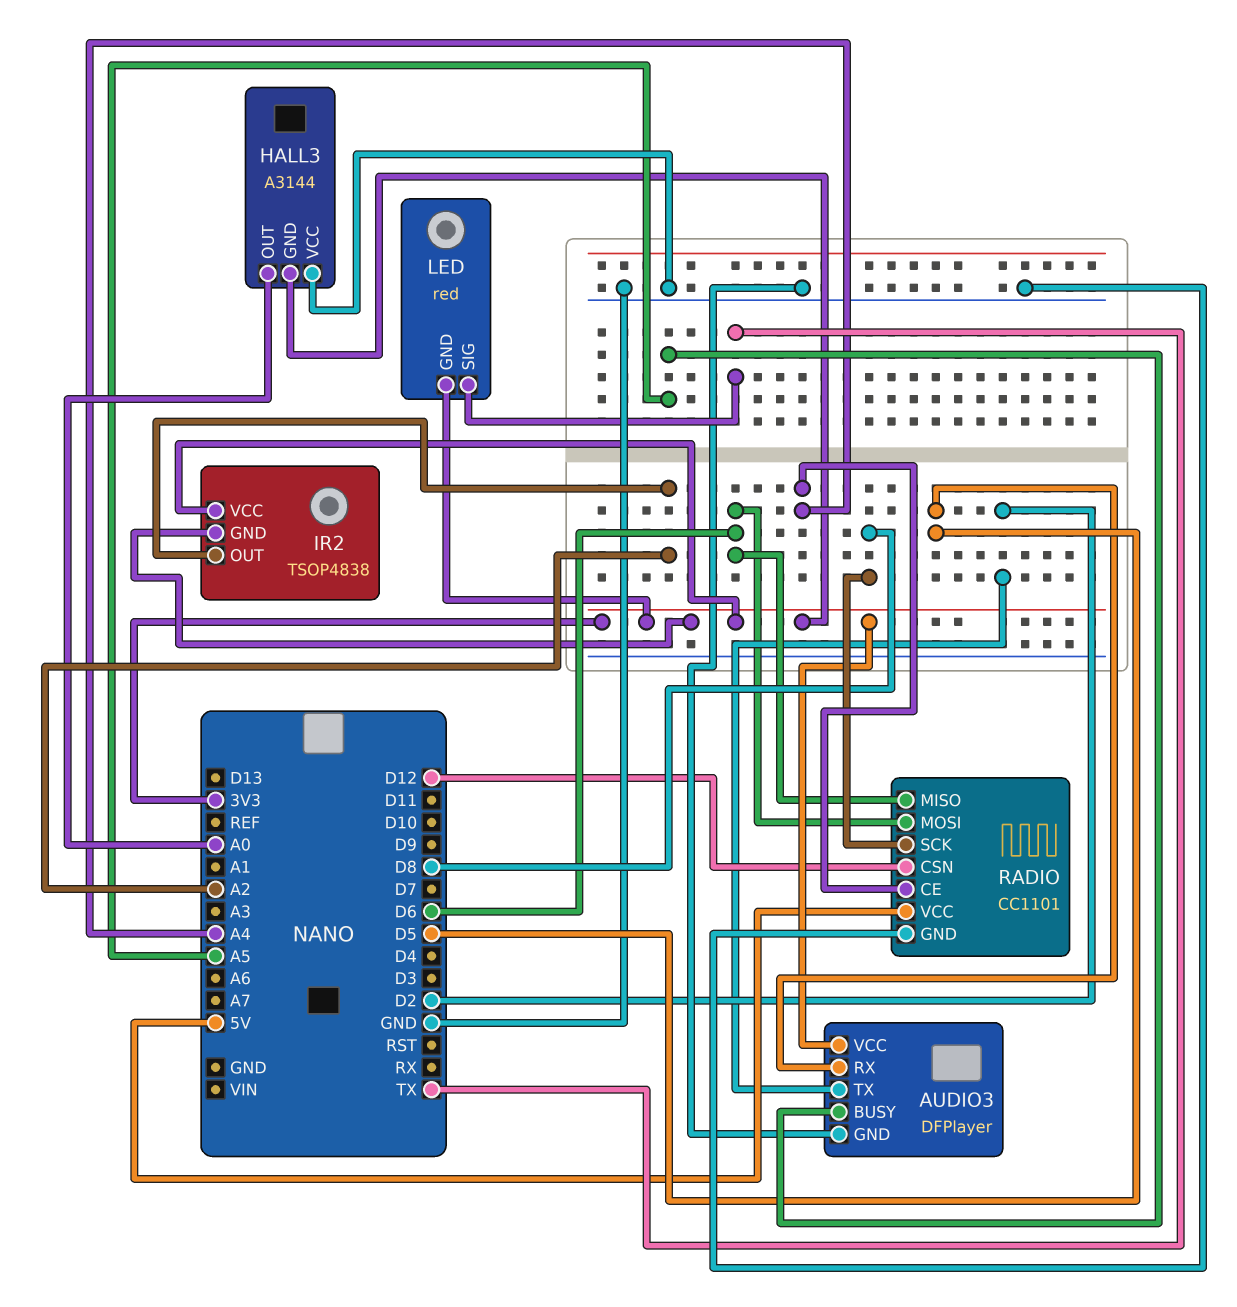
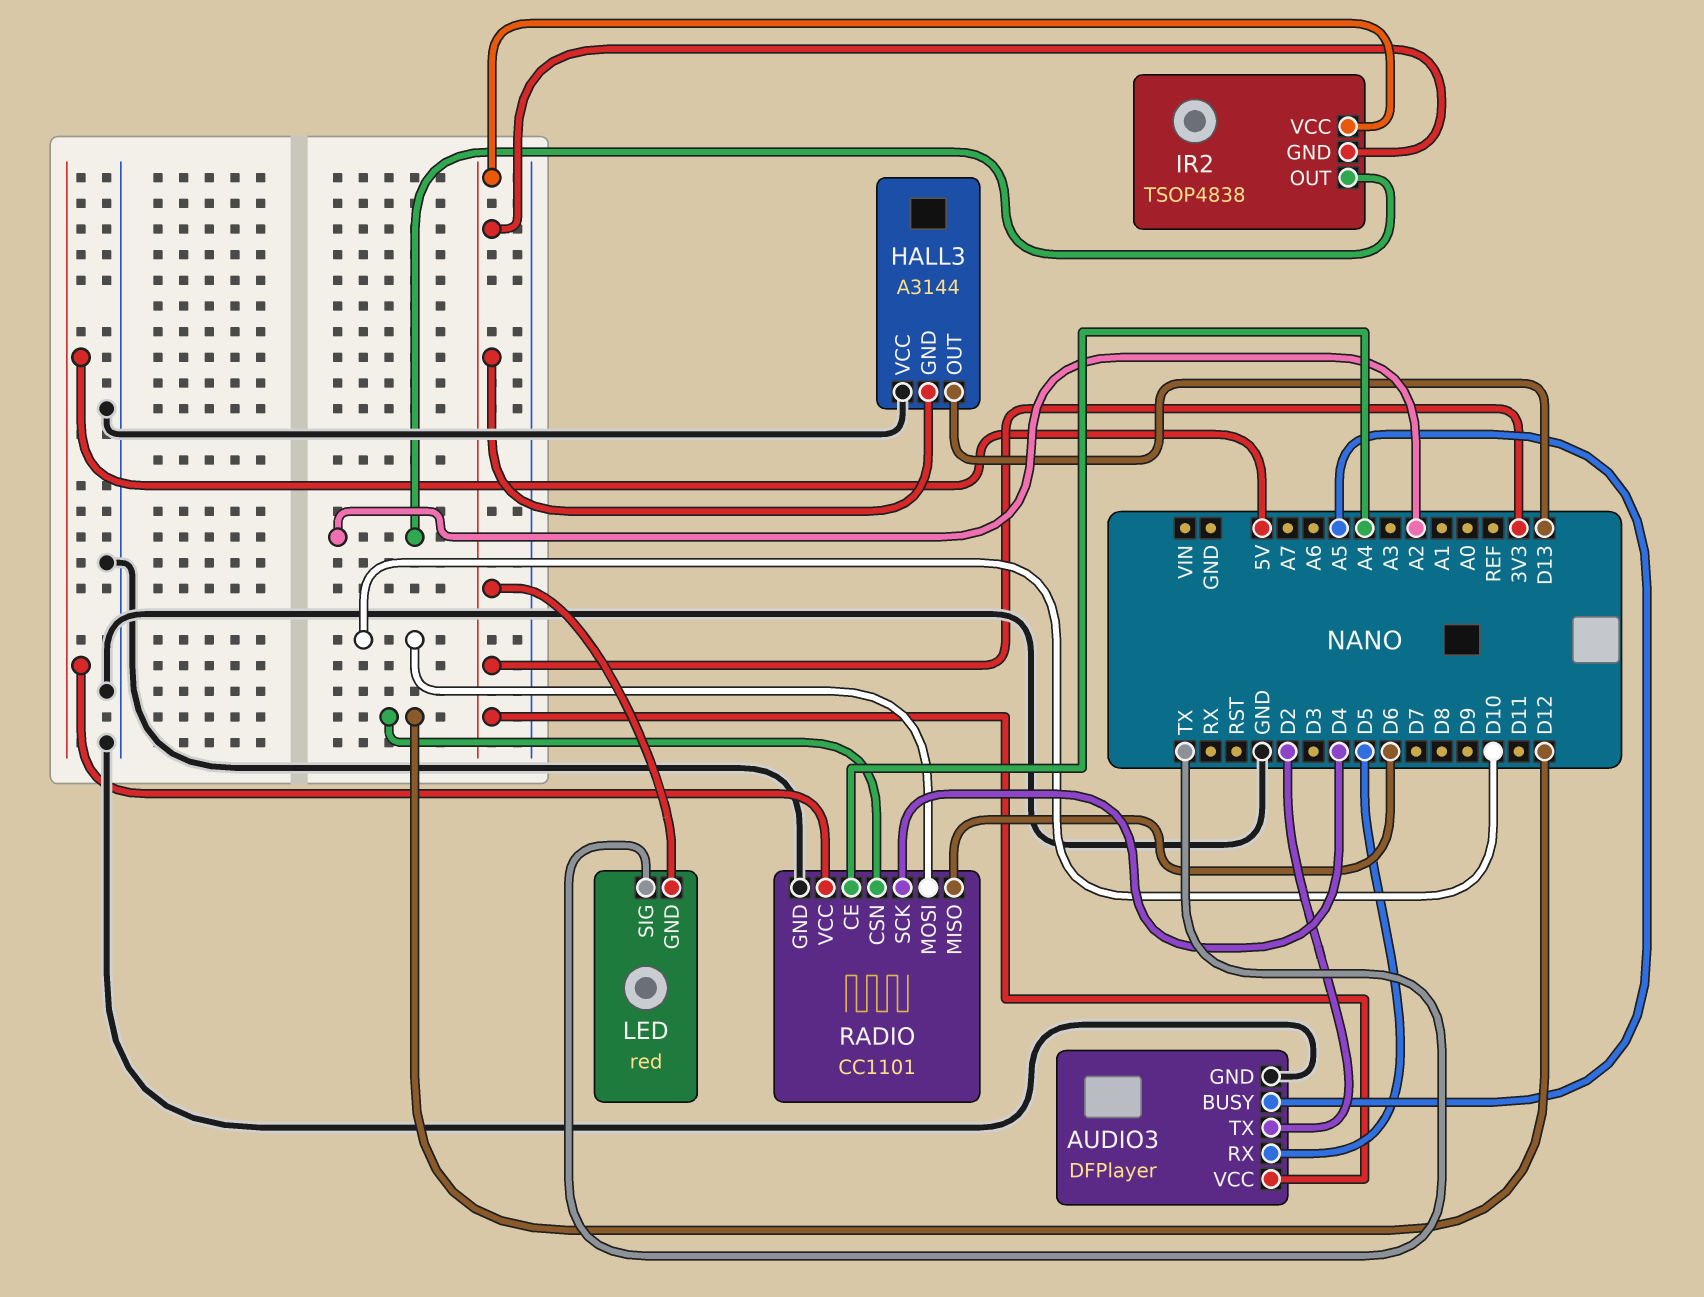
HALL3 pin OUT: A0 -> D13
RADIO pin MOSI: D6 -> D10
RADIO pin SCK: D8 -> D4

